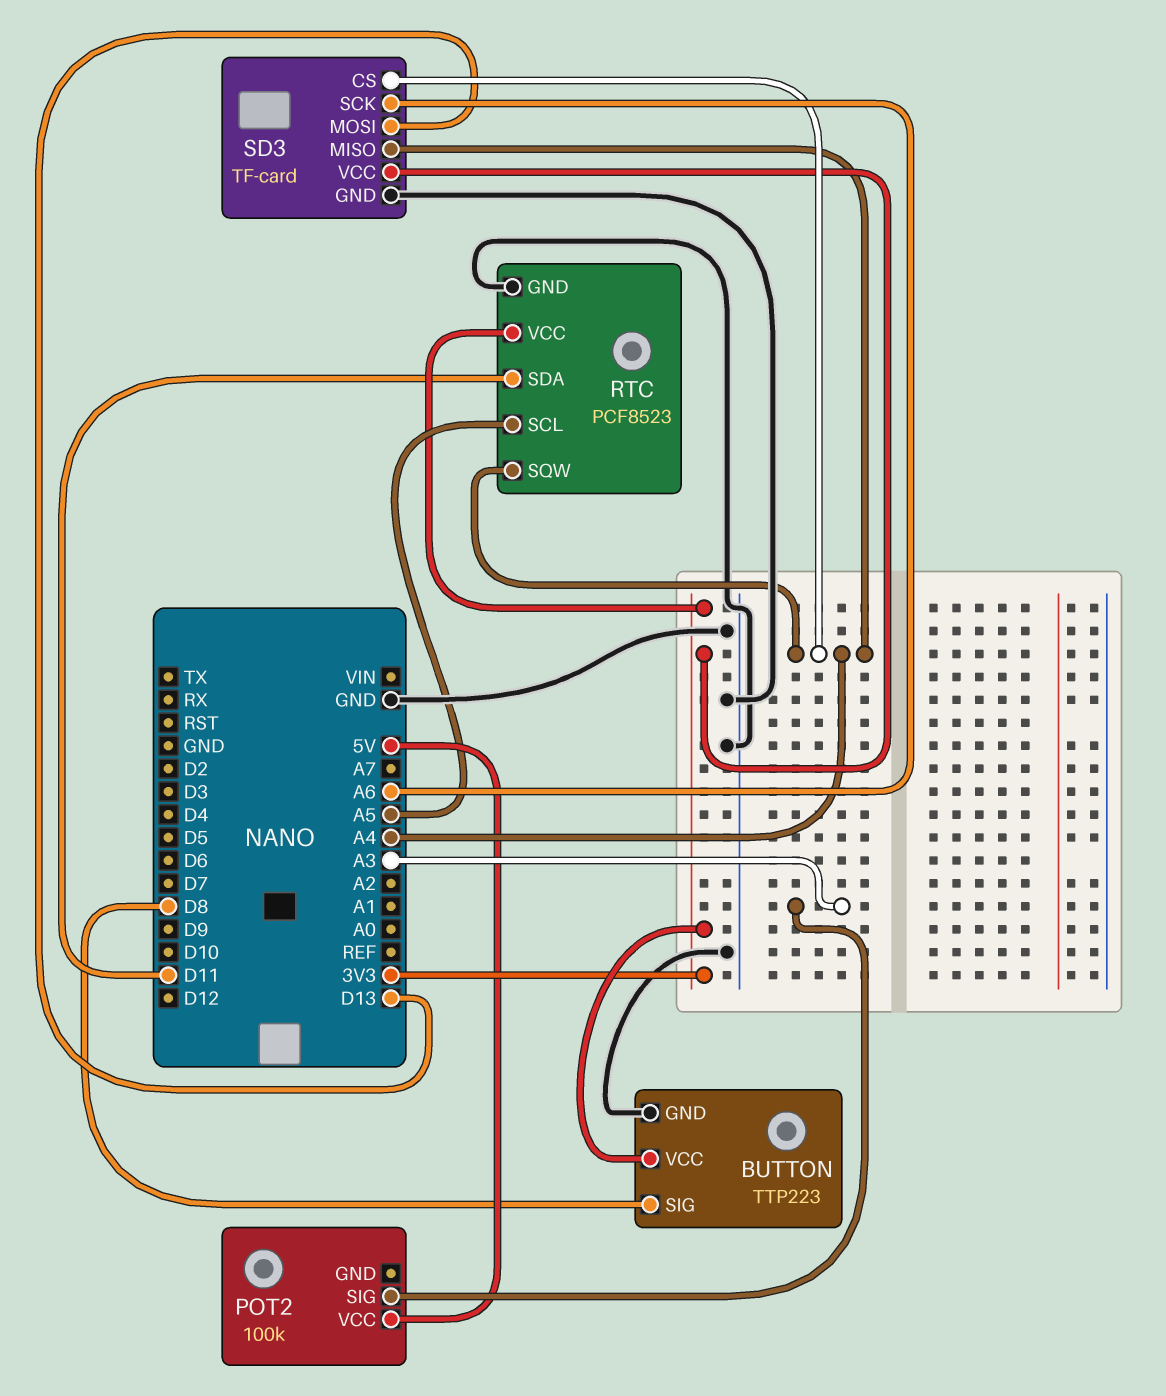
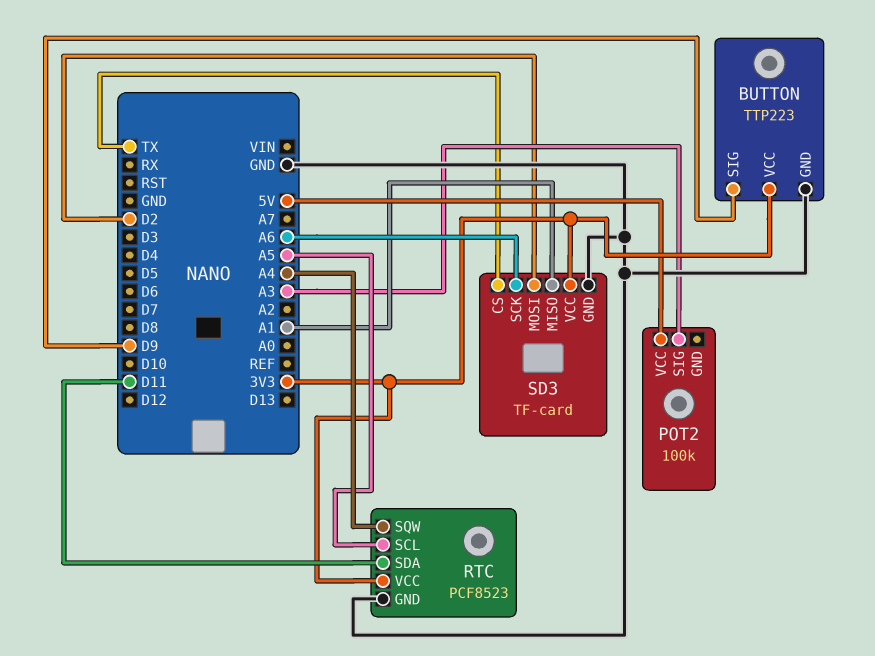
BUTTON pin SIG: D8 -> D9
SD3 pin CS: A4 -> TX
SD3 pin MISO: A4 -> A1
SD3 pin MOSI: D13 -> D2

